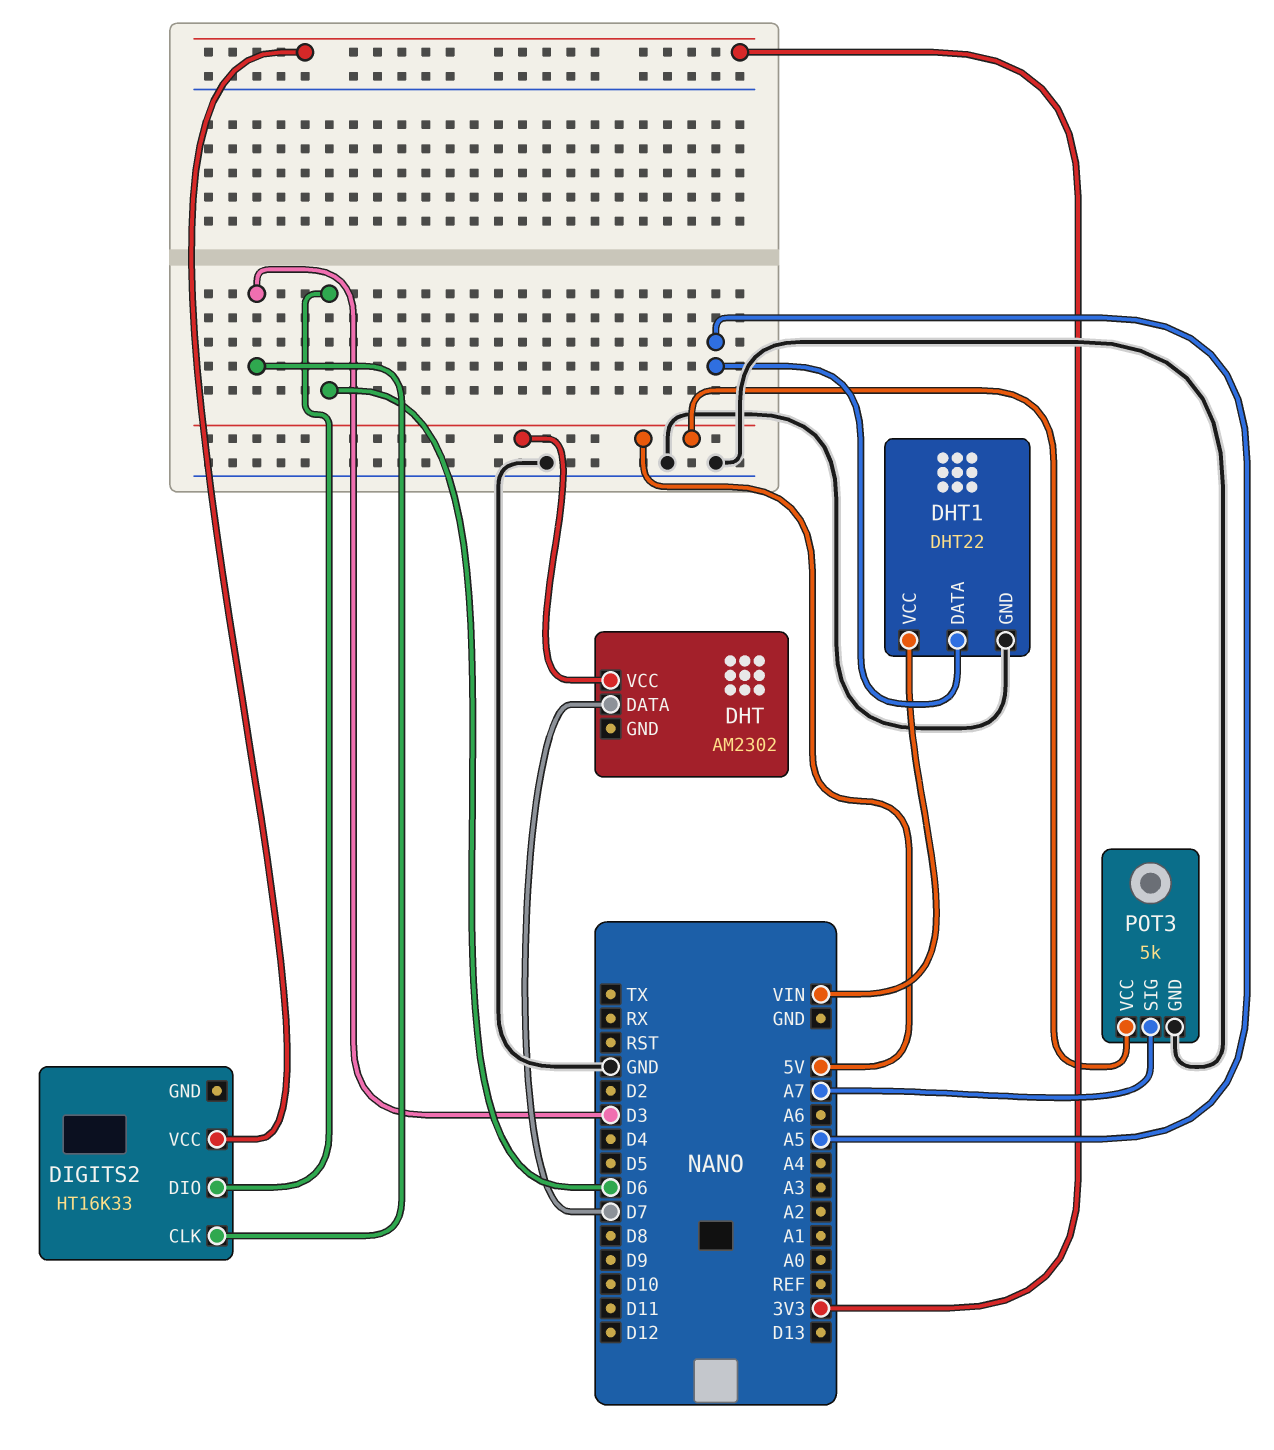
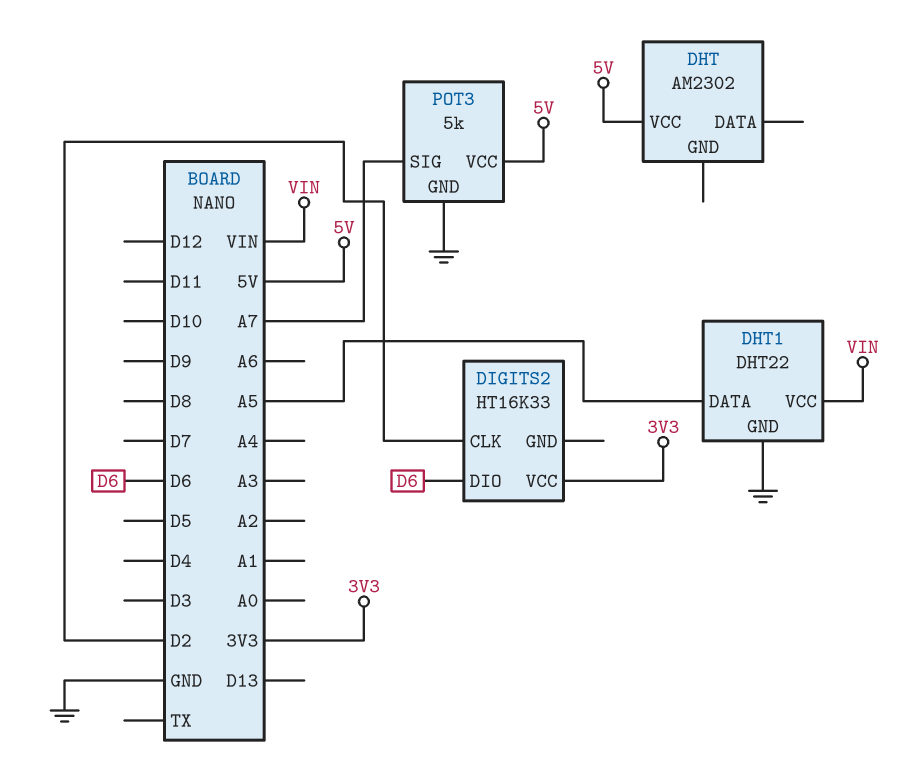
DHT pin DATA: D7 -> none
DIGITS2 pin CLK: D3 -> D2

